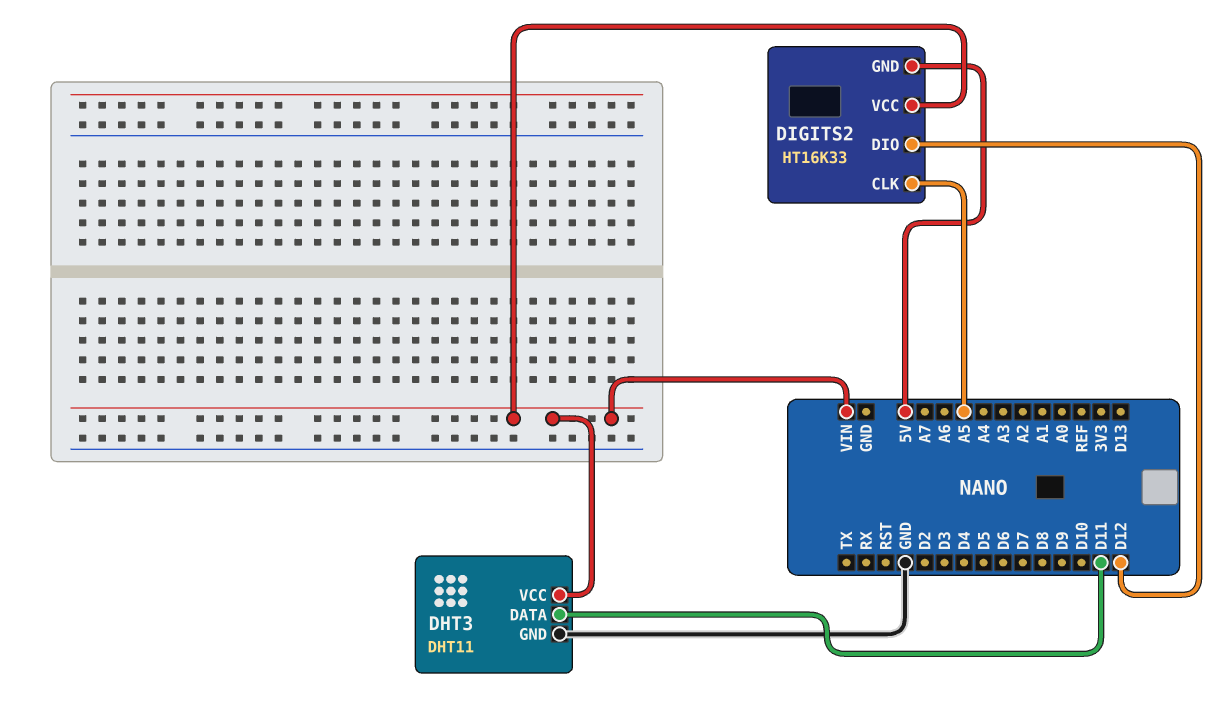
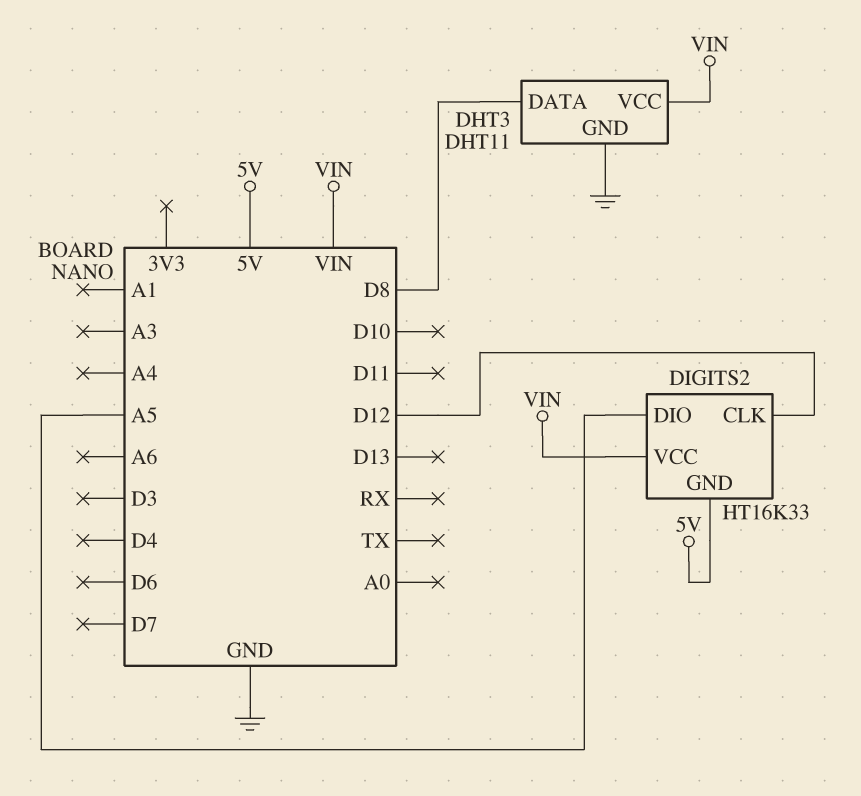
DHT3 pin DATA: D11 -> D8
DIGITS2 pin CLK: A5 -> D12
DIGITS2 pin DIO: D12 -> A5

